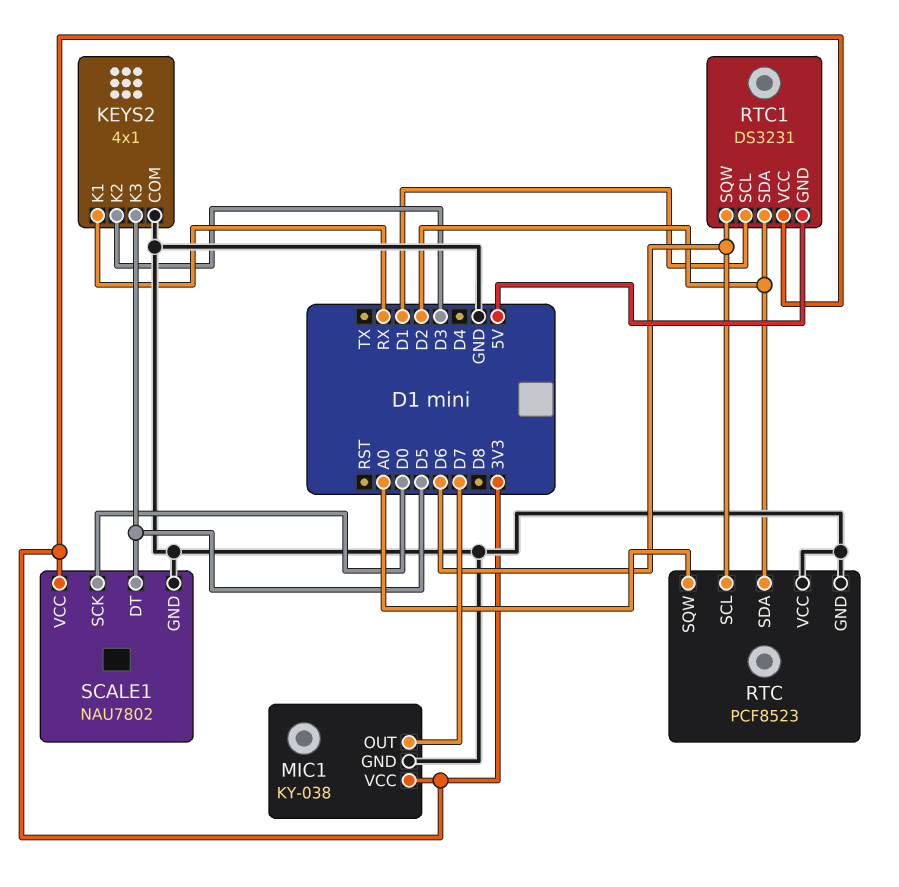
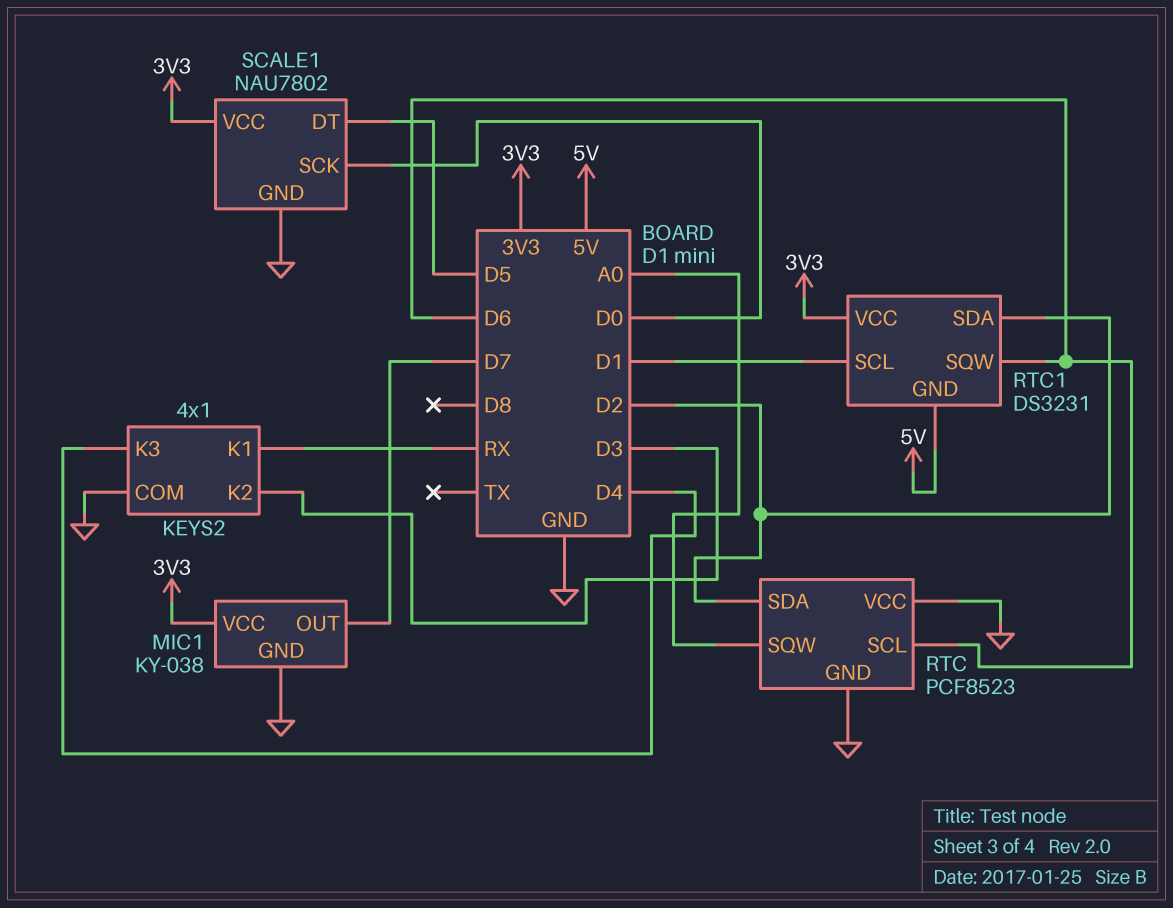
KEYS2 pin K3: D5 -> D4

